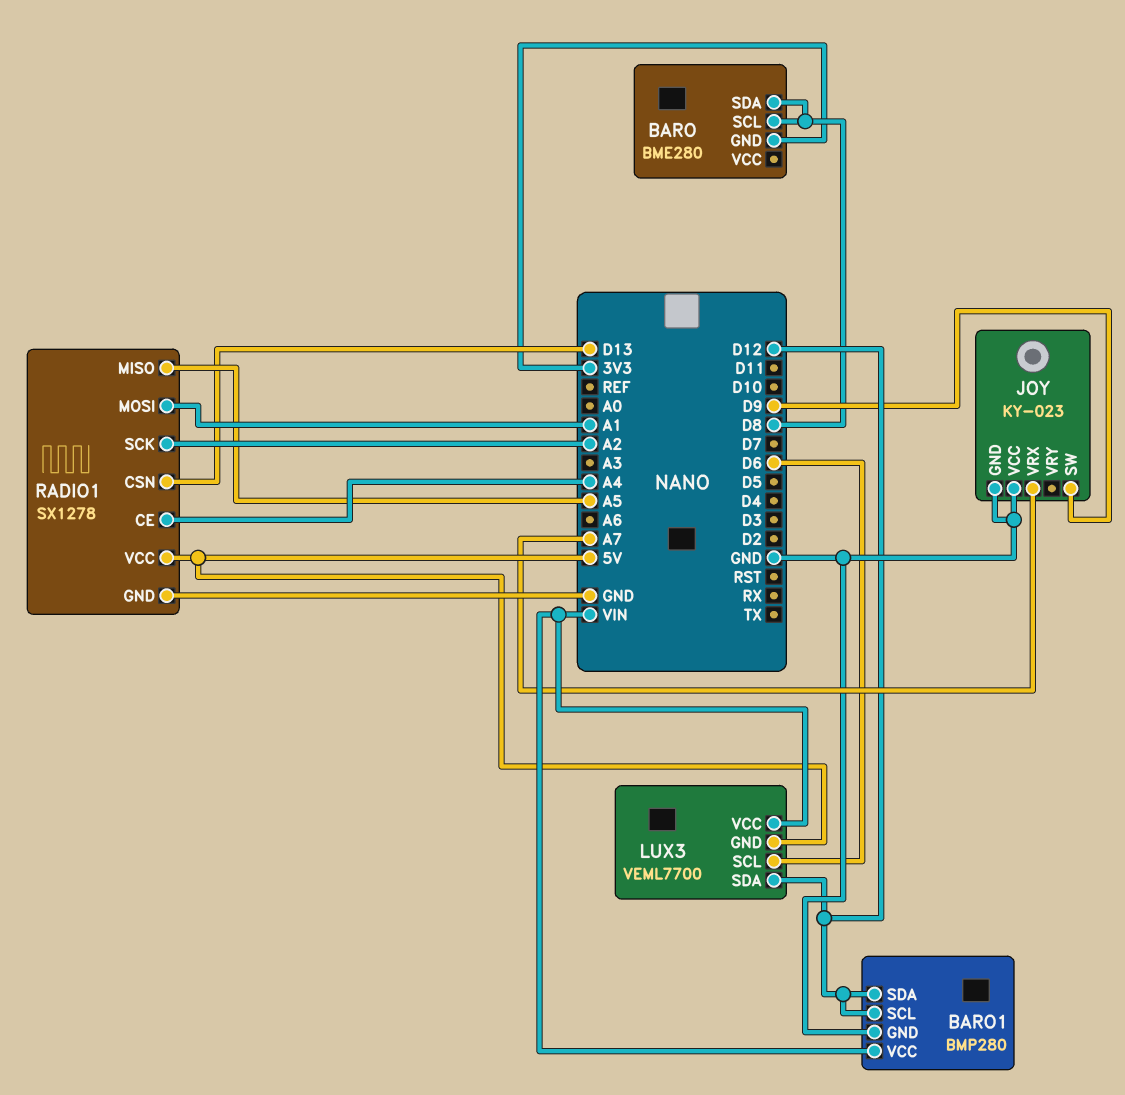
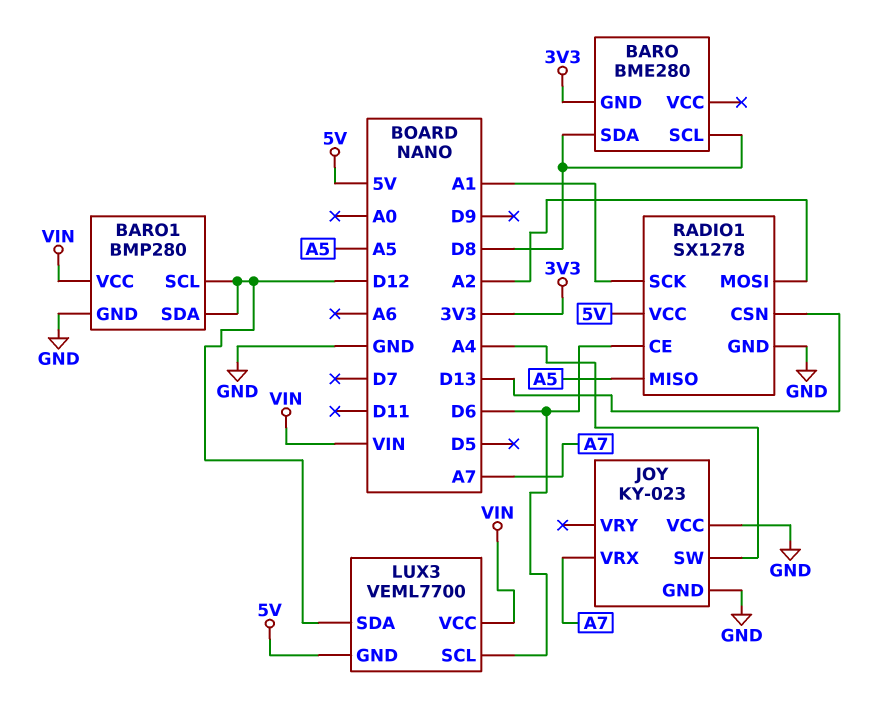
JOY pin SW: D9 -> A4
RADIO1 pin CE: A4 -> D6
RADIO1 pin MOSI: A1 -> A2
RADIO1 pin SCK: A2 -> A1

